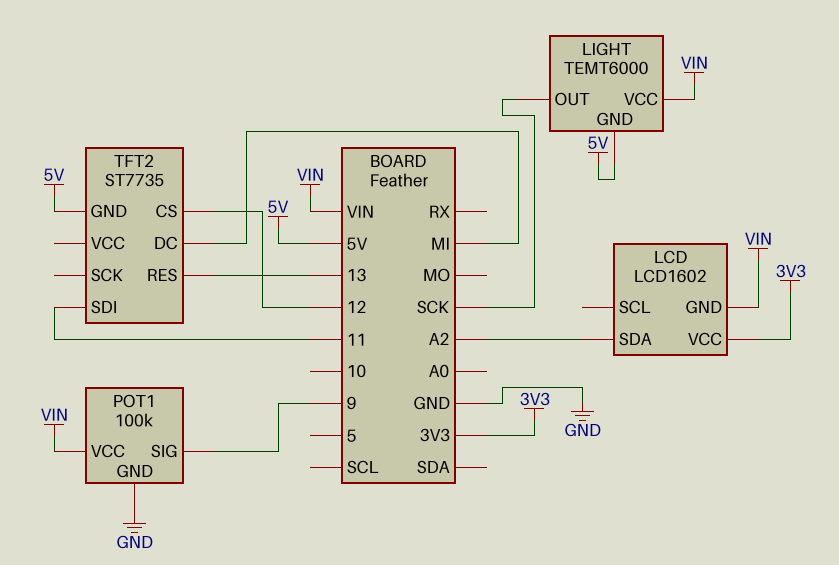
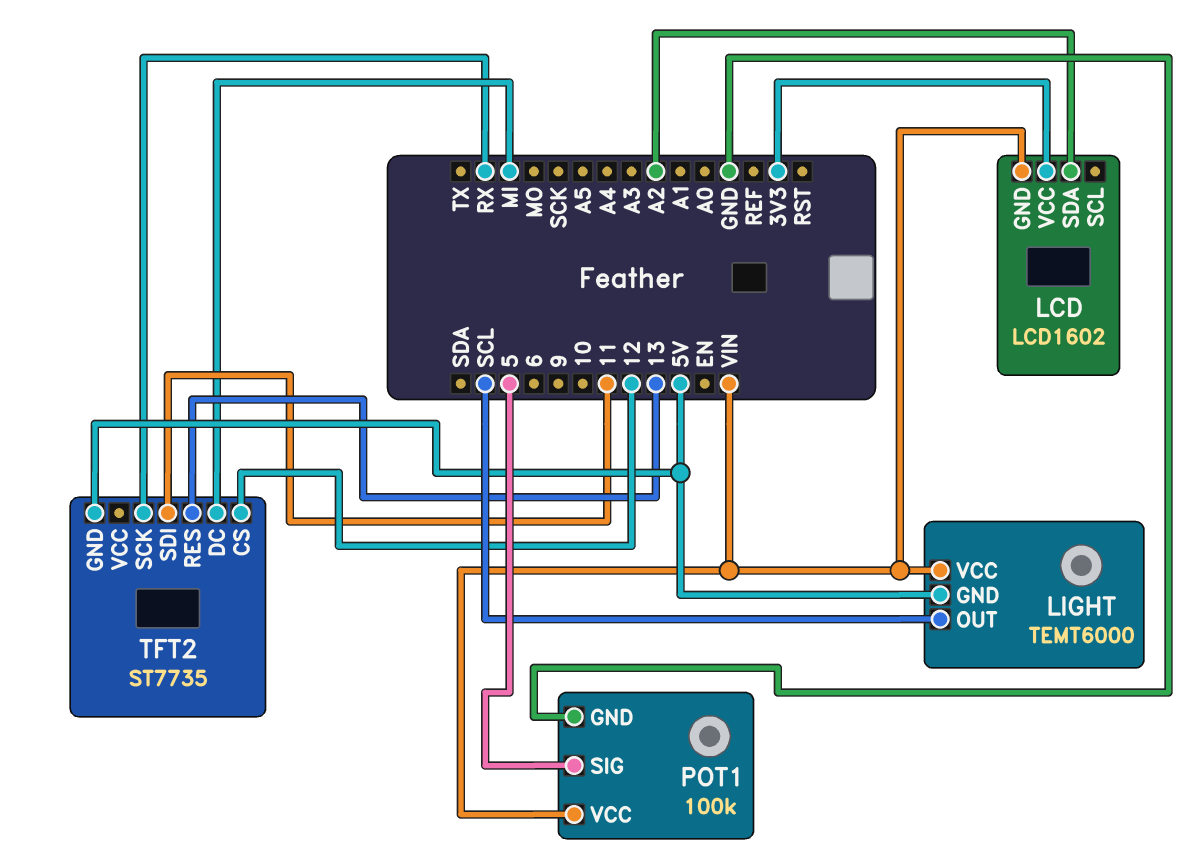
LIGHT pin OUT: SCK -> SCL
POT1 pin SIG: 9 -> 5
TFT2 pin SCK: none -> RX

